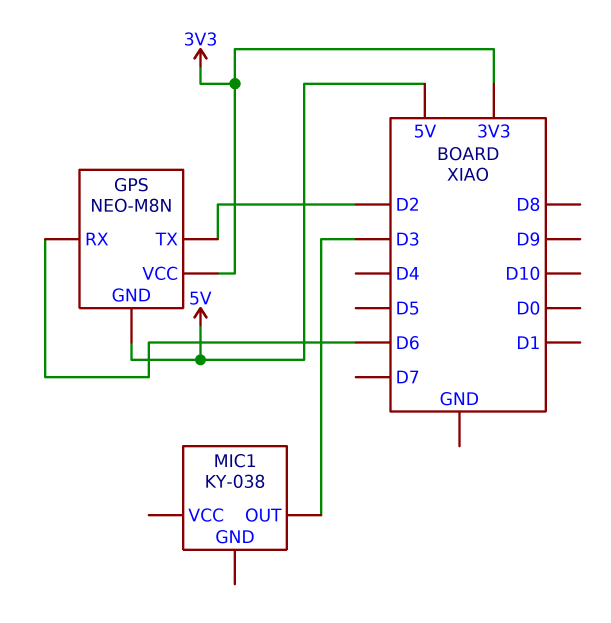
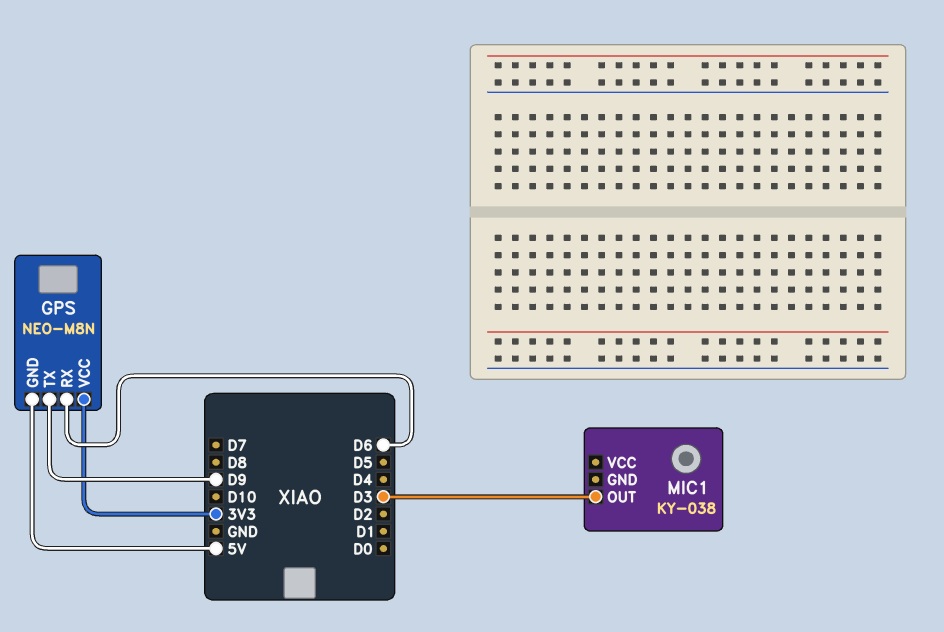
GPS pin TX: D2 -> D9

